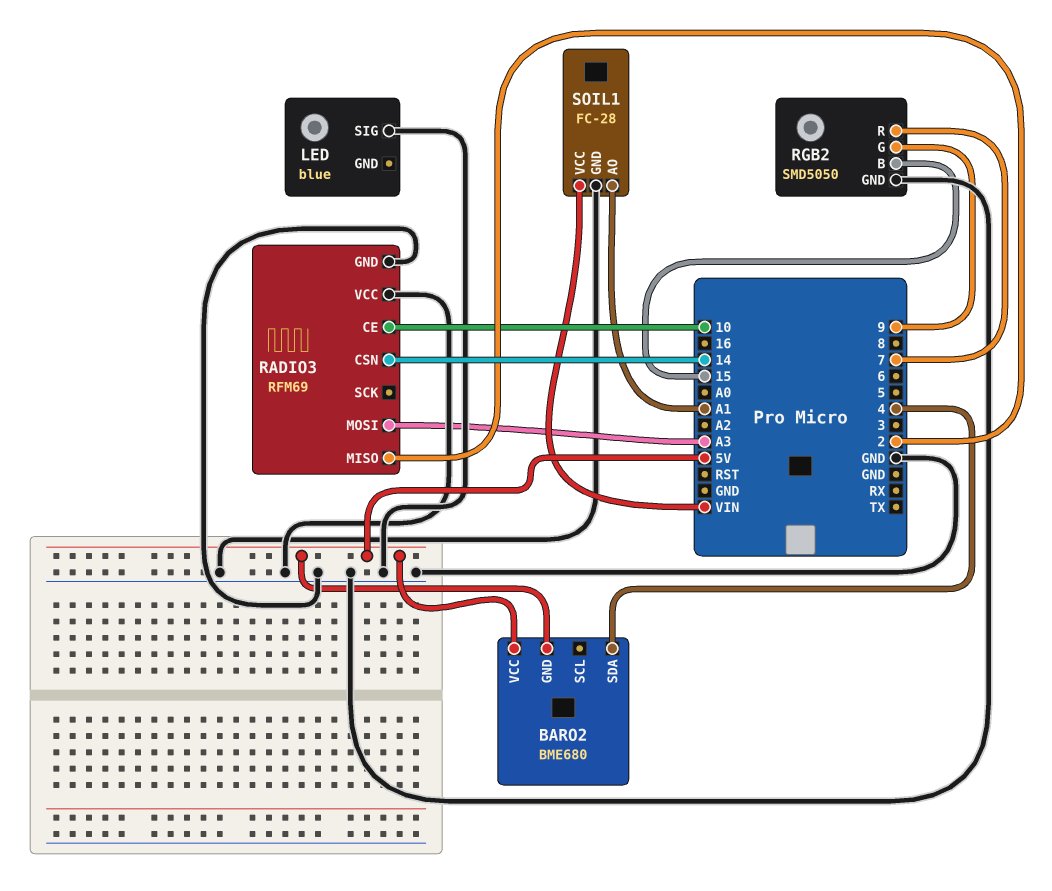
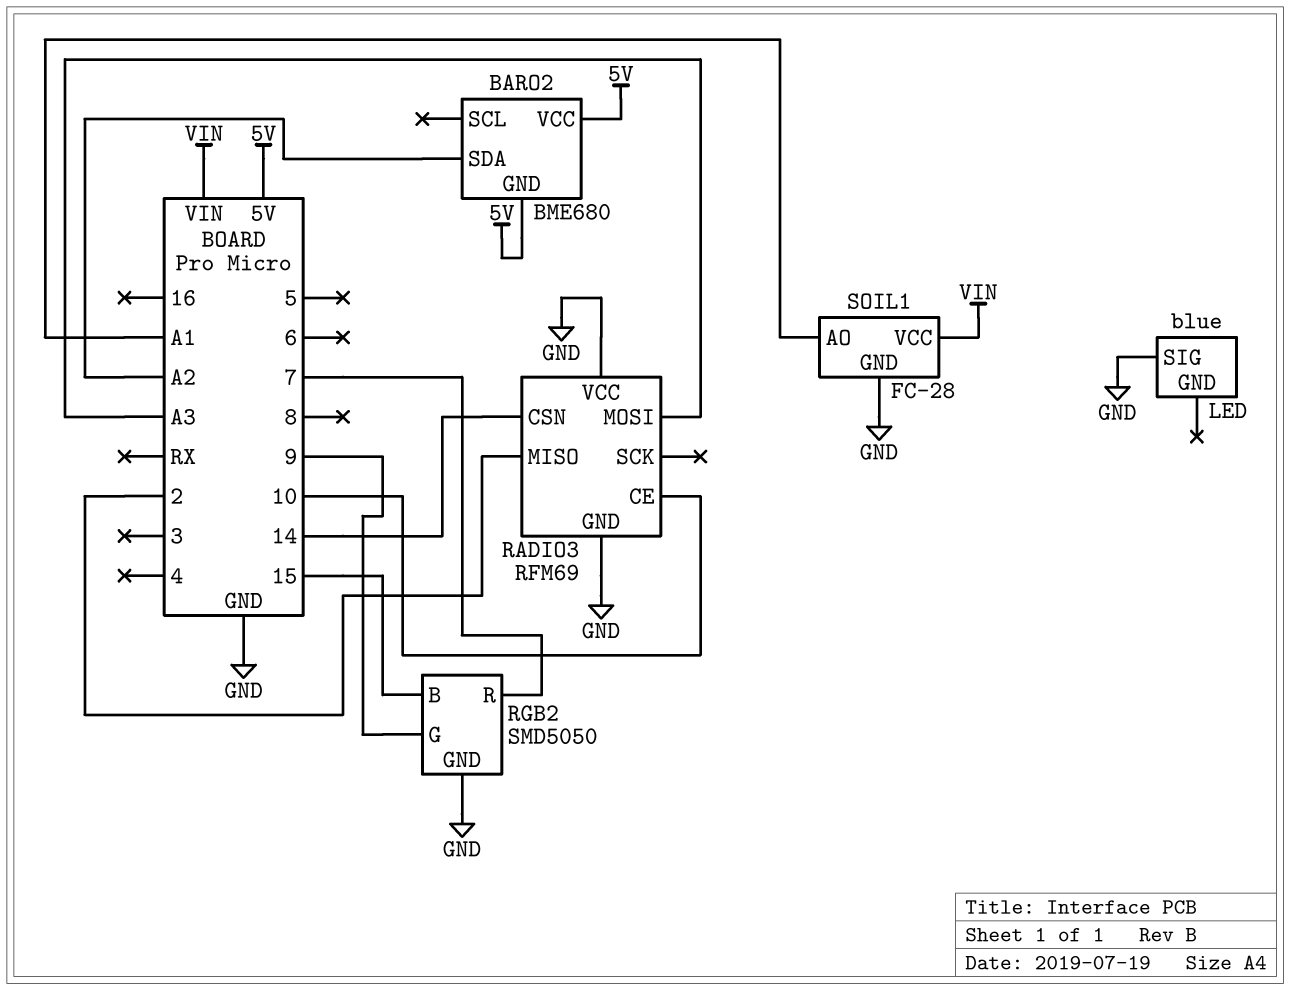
BARO2 pin SDA: 4 -> A2

